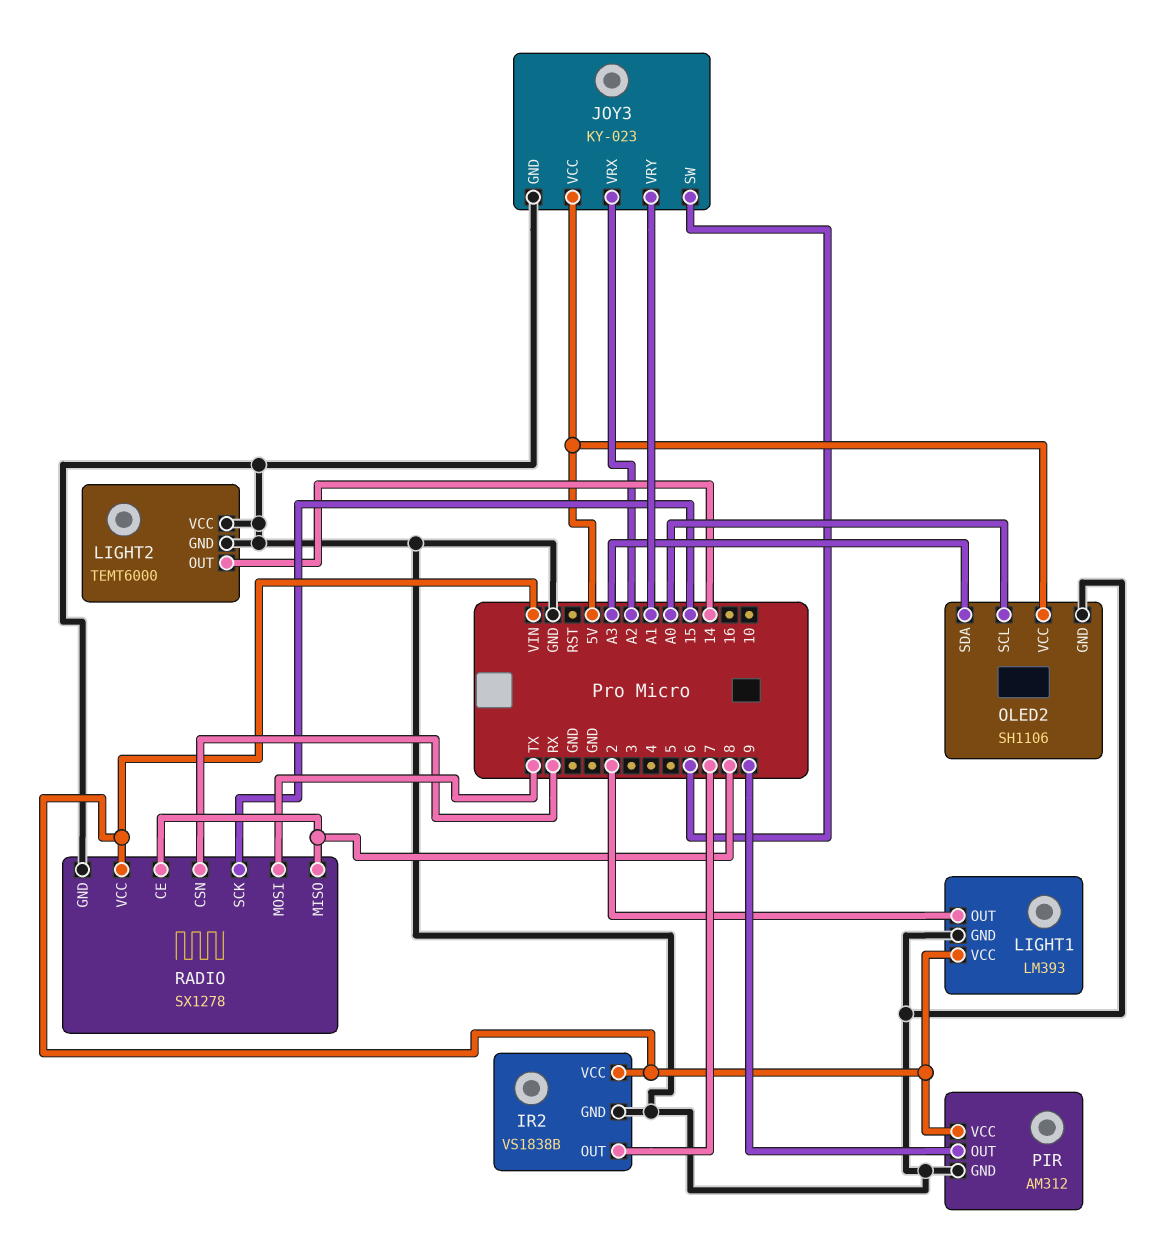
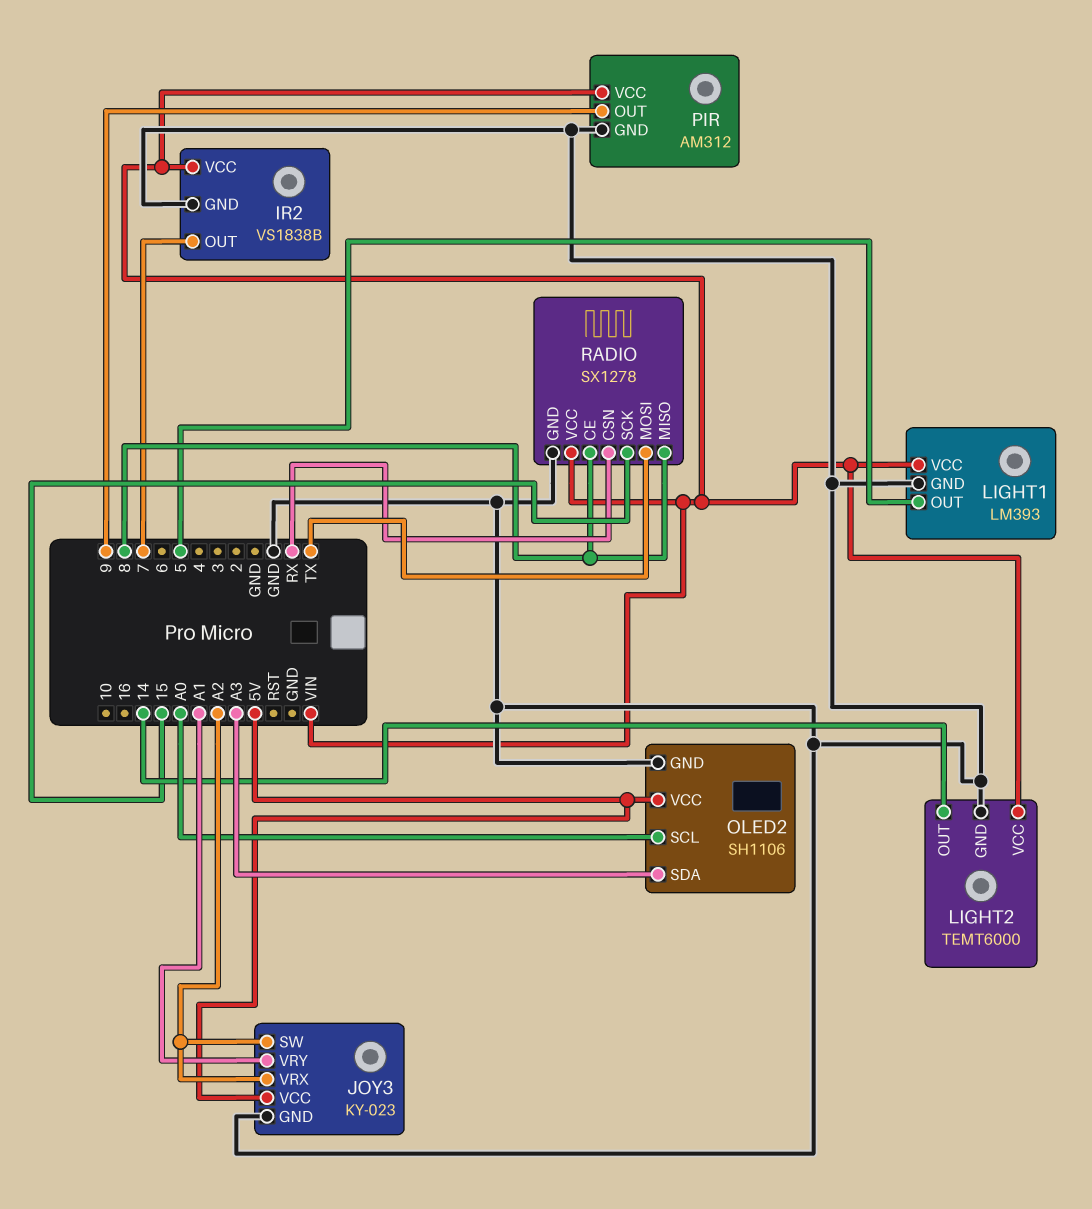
JOY3 pin SW: 6 -> A2
LIGHT1 pin OUT: 2 -> 5
LIGHT2 pin VCC: GND -> VIN

